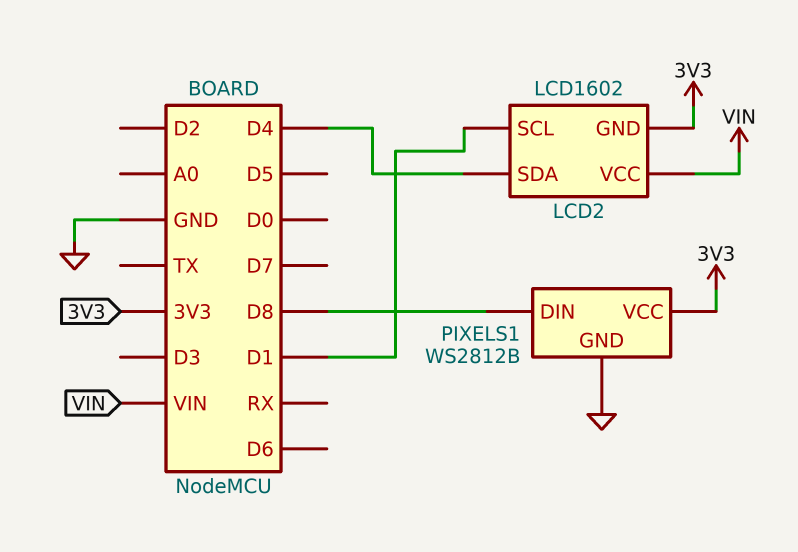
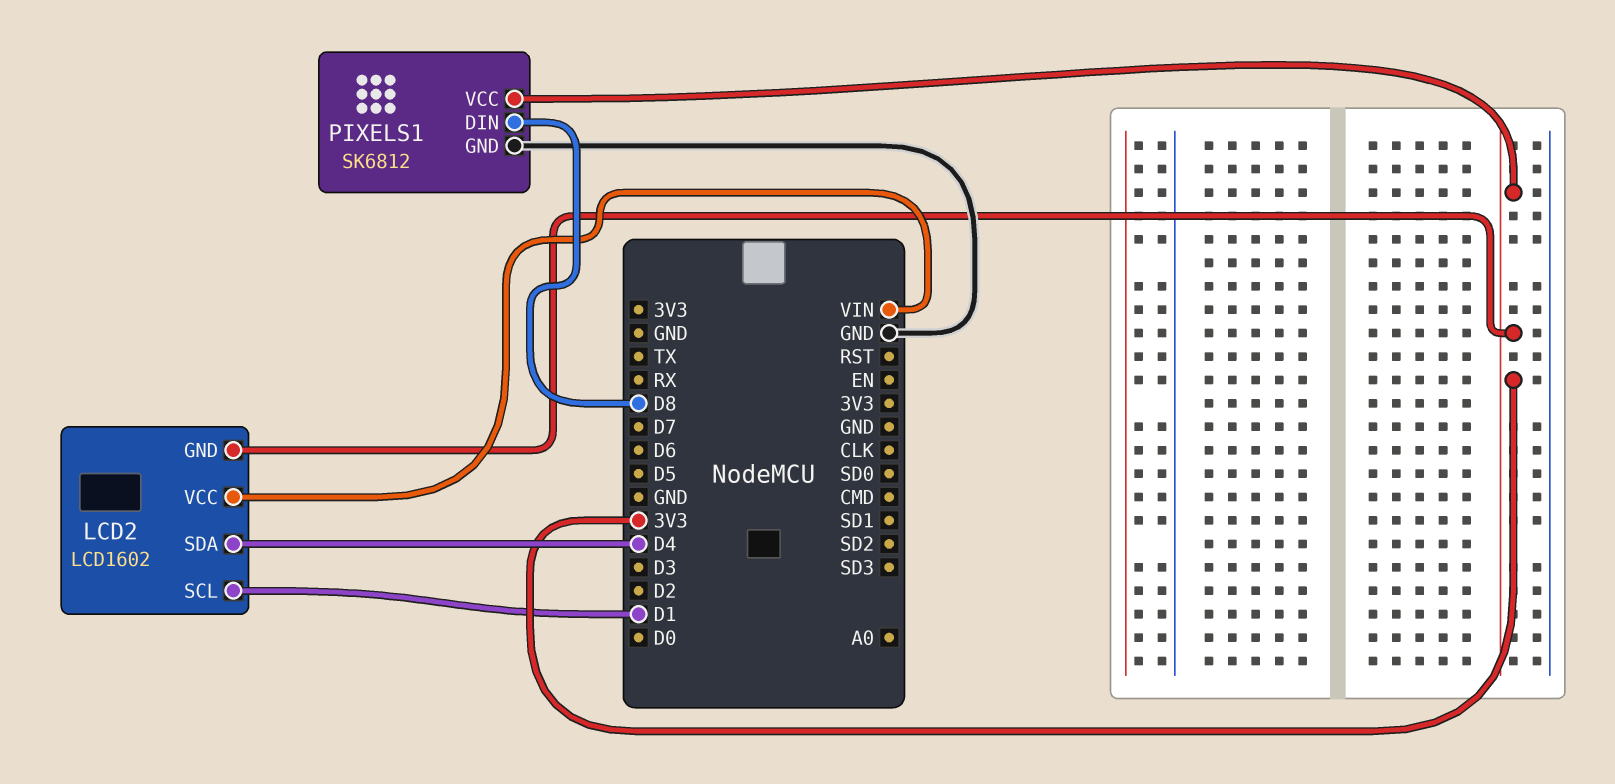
PIXELS1: WS2812B -> SK6812

